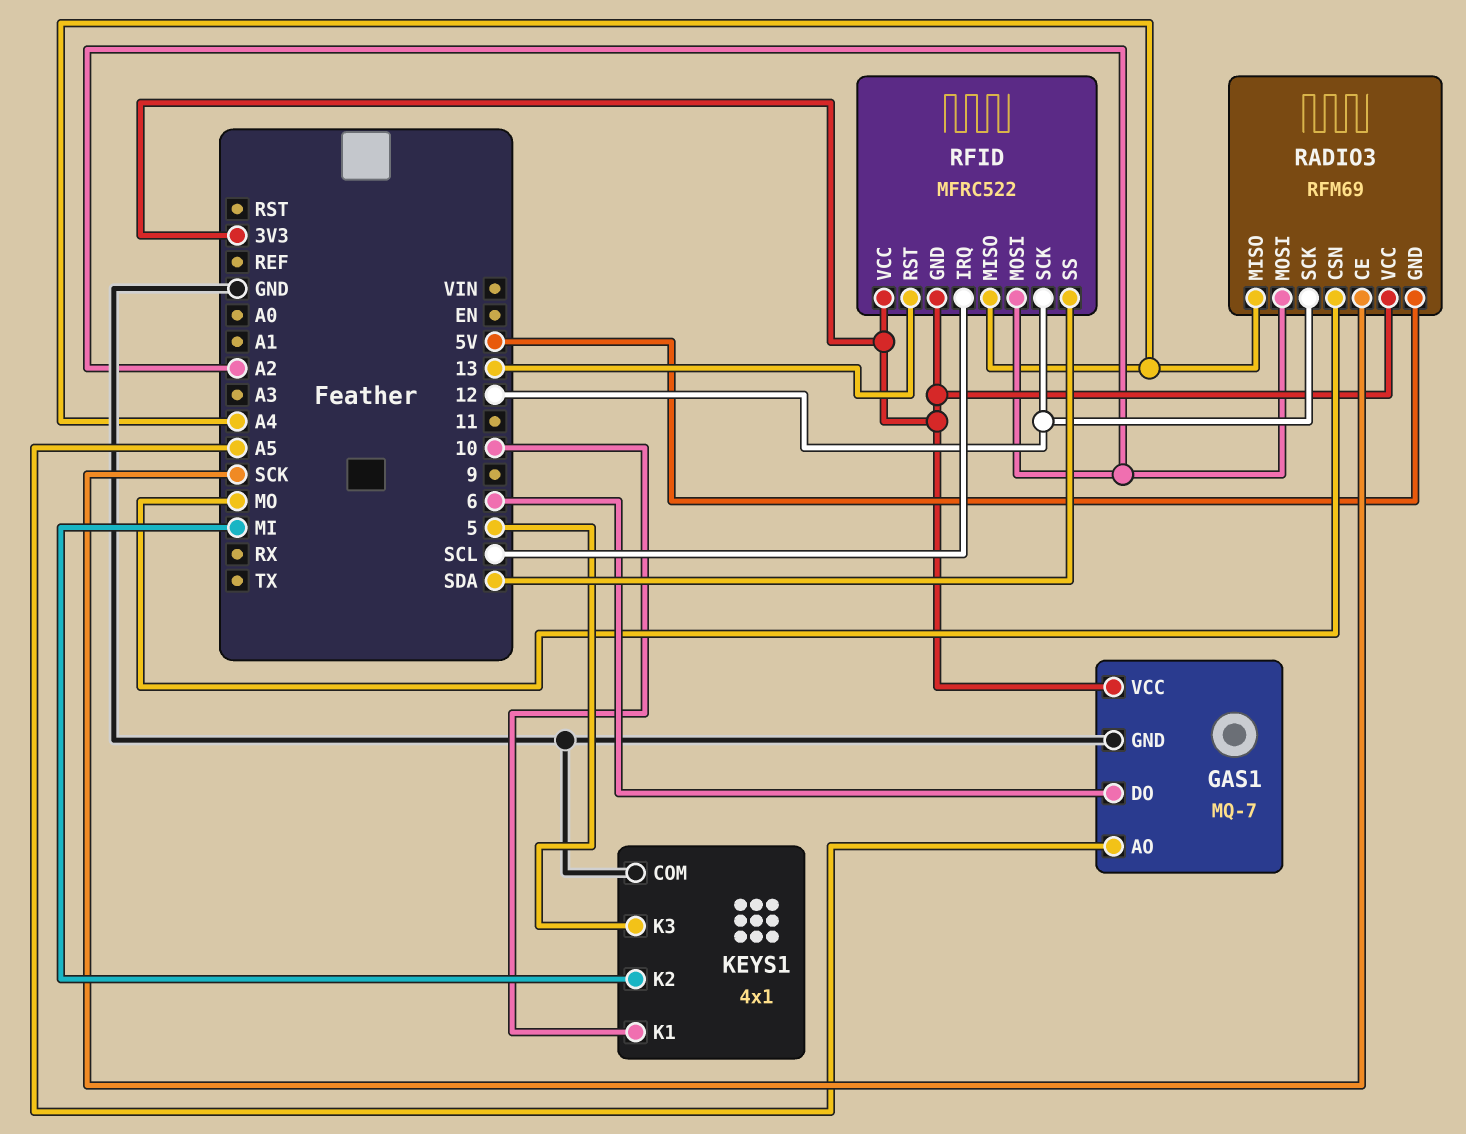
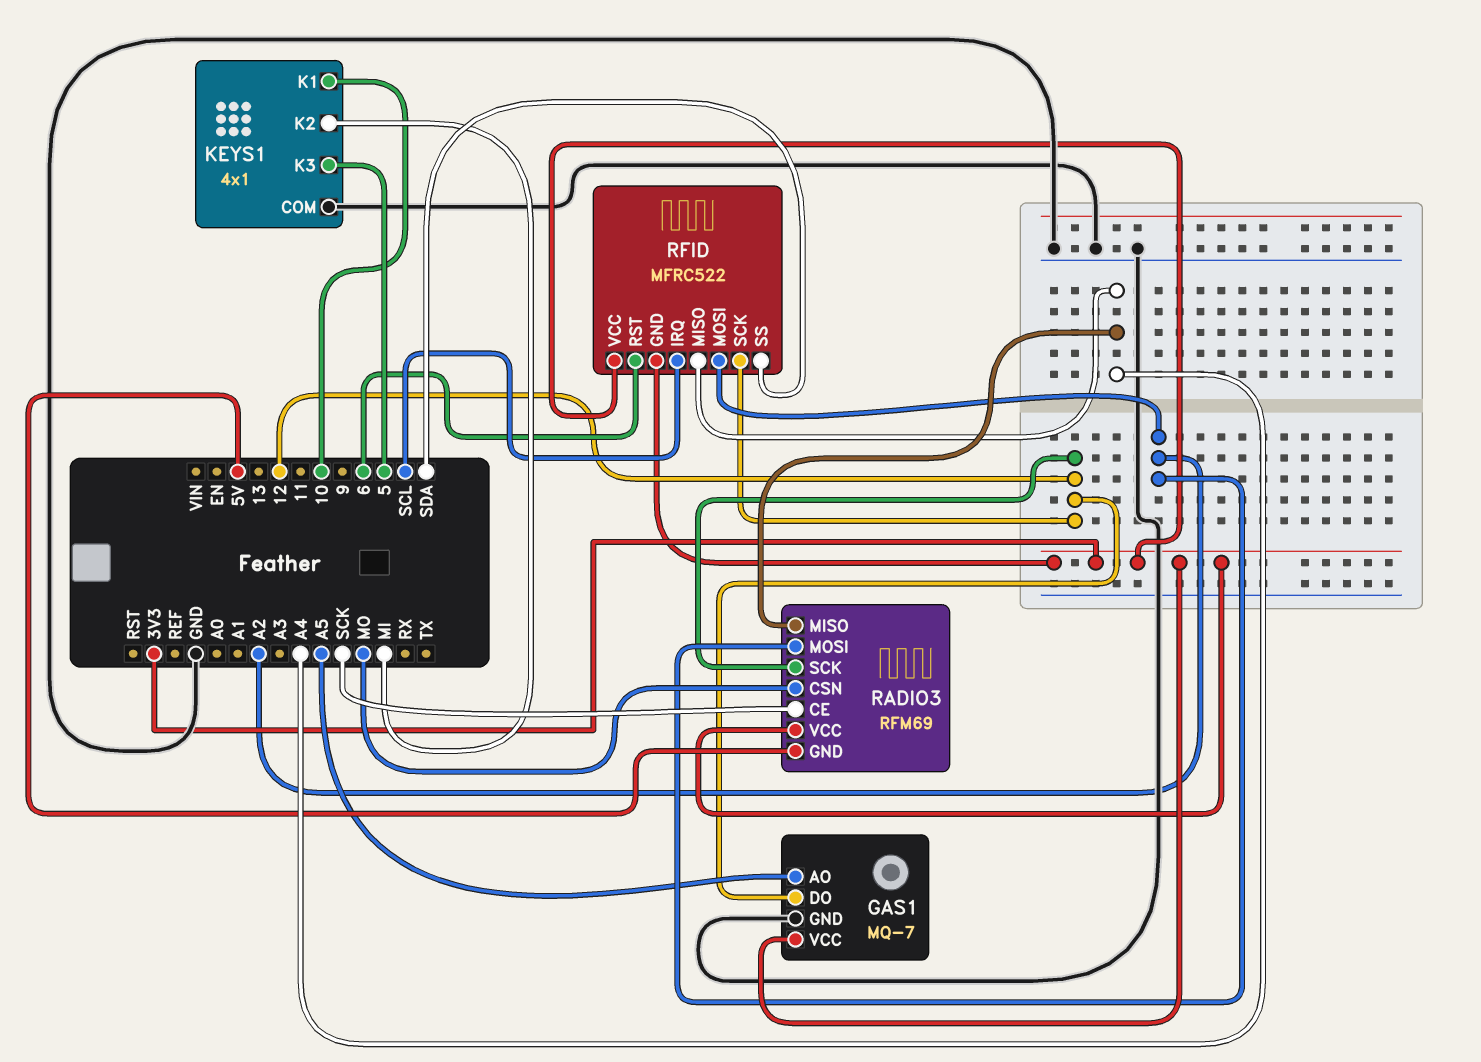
GAS1 pin DO: 6 -> 12
RFID pin RST: 13 -> 6

